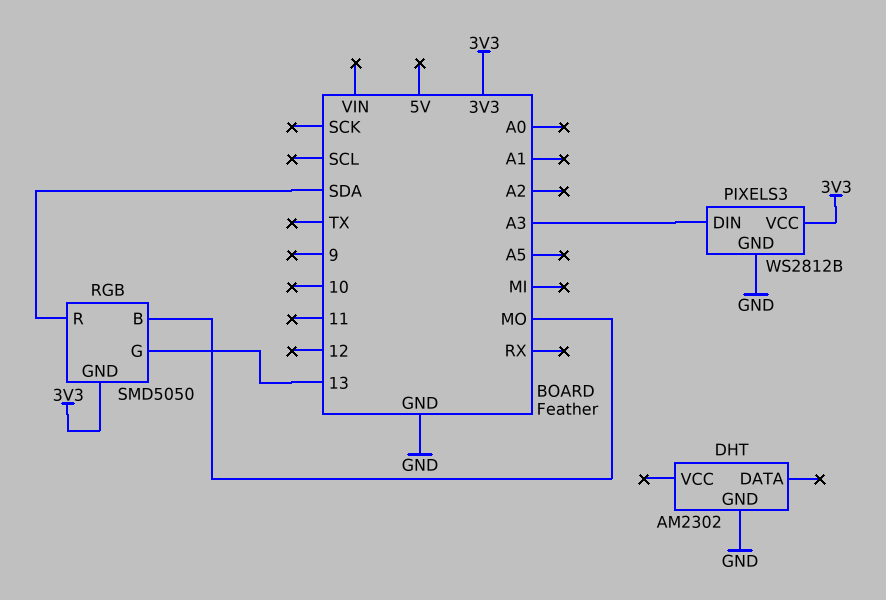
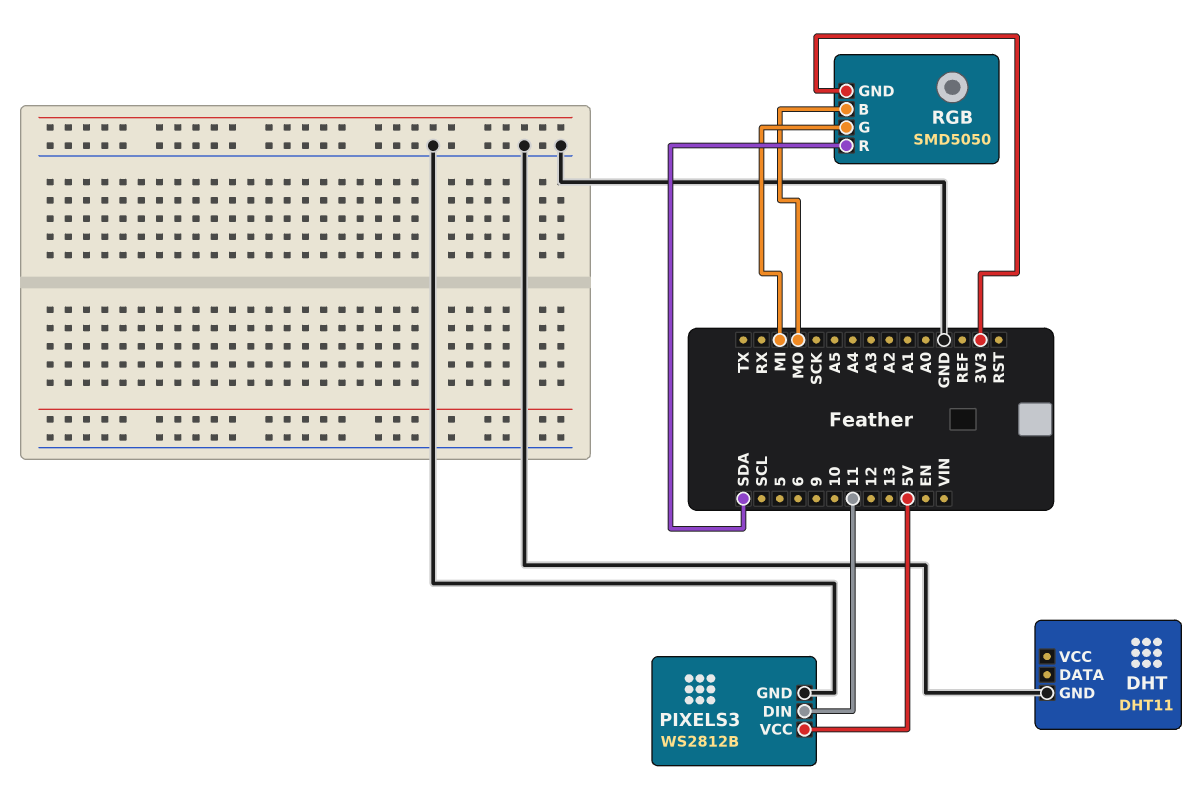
DHT: AM2302 -> DHT11
PIXELS3 pin DIN: A3 -> 11
PIXELS3 pin VCC: 3V3 -> 5V
RGB pin G: 13 -> MI

